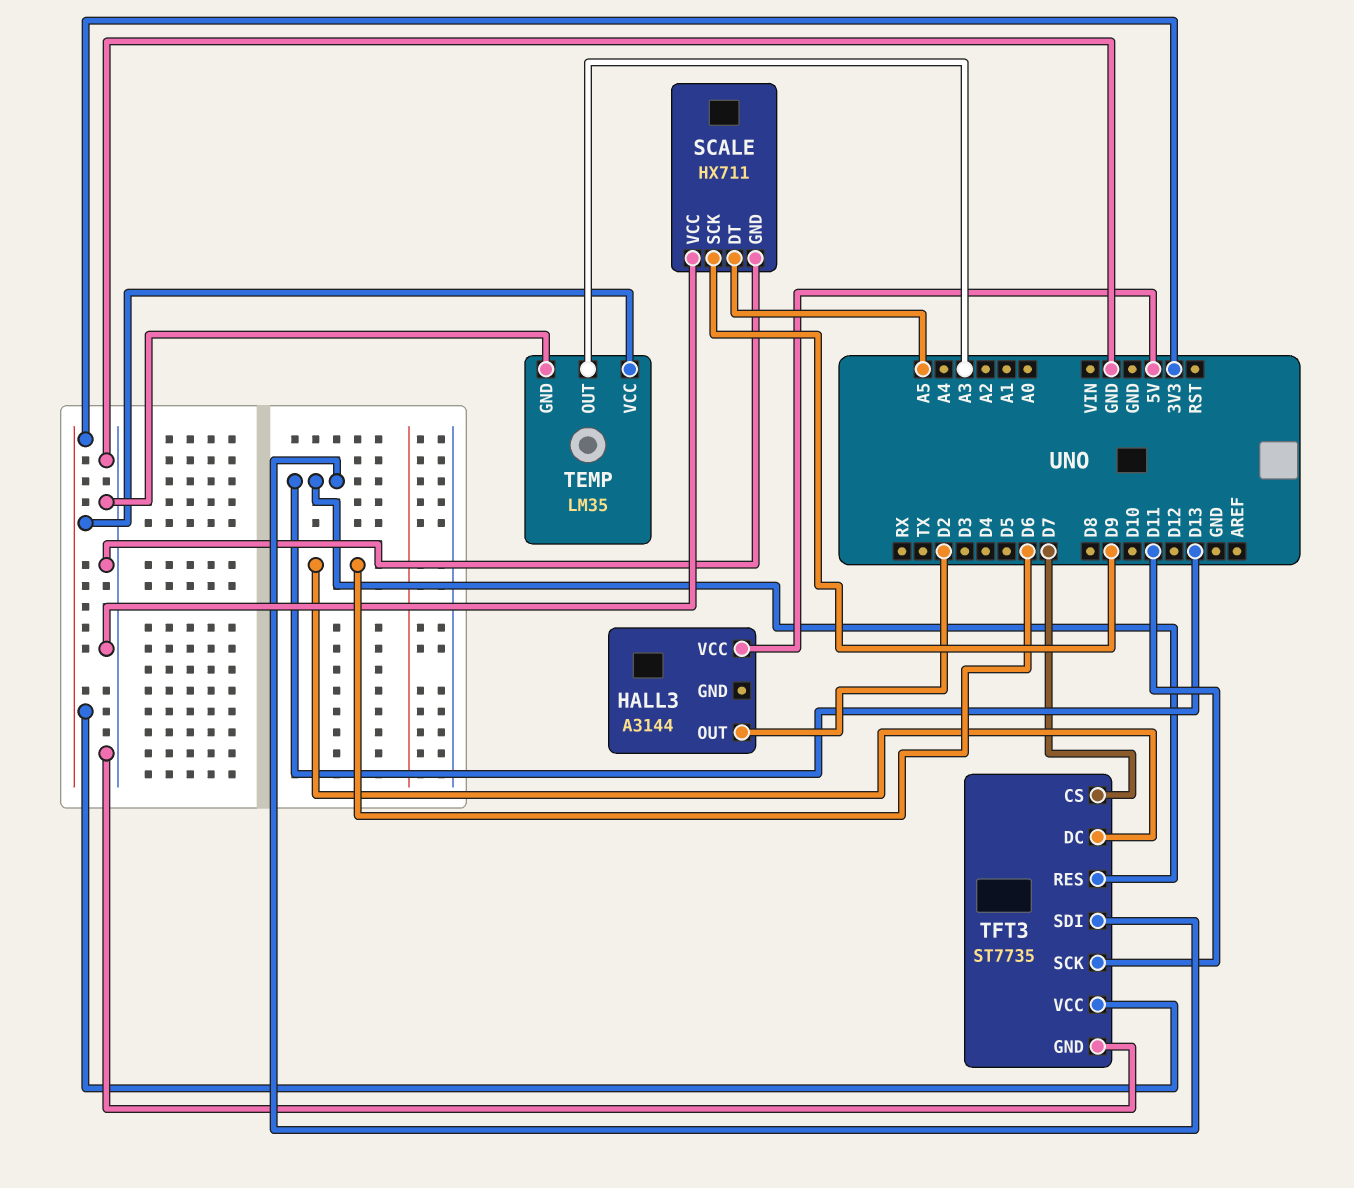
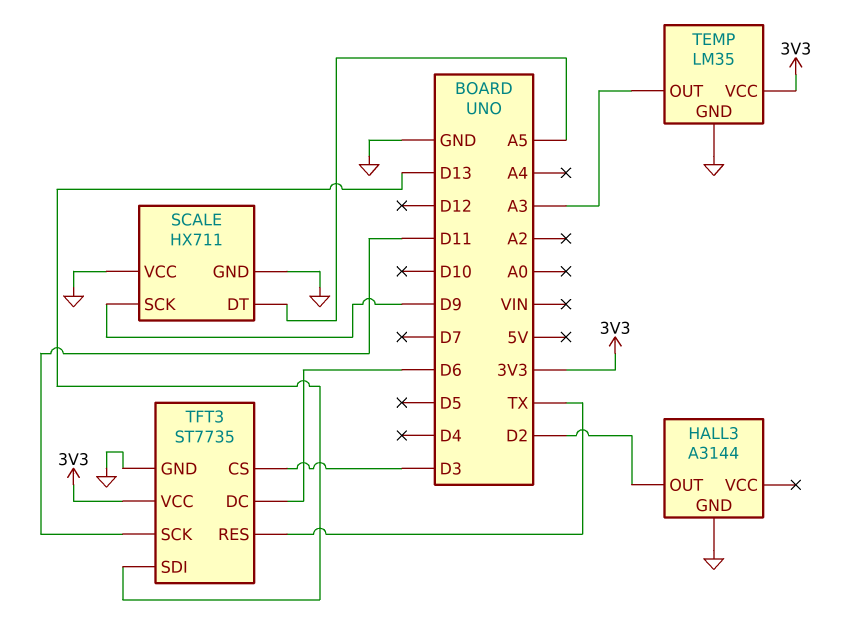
HALL3 pin GND: none -> GND
HALL3 pin VCC: 5V -> none
TFT3 pin CS: D7 -> D3
TFT3 pin RES: D13 -> TX

